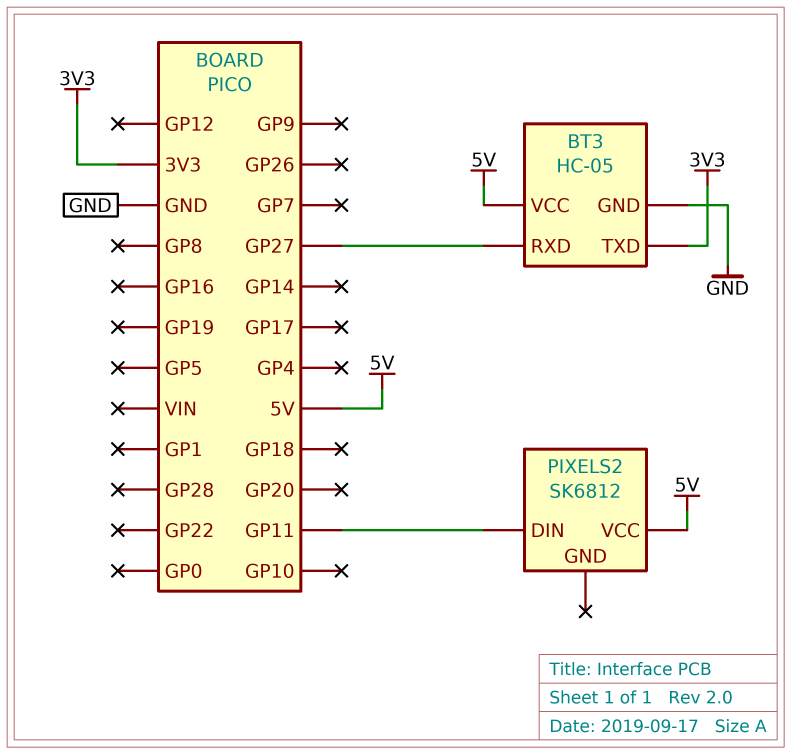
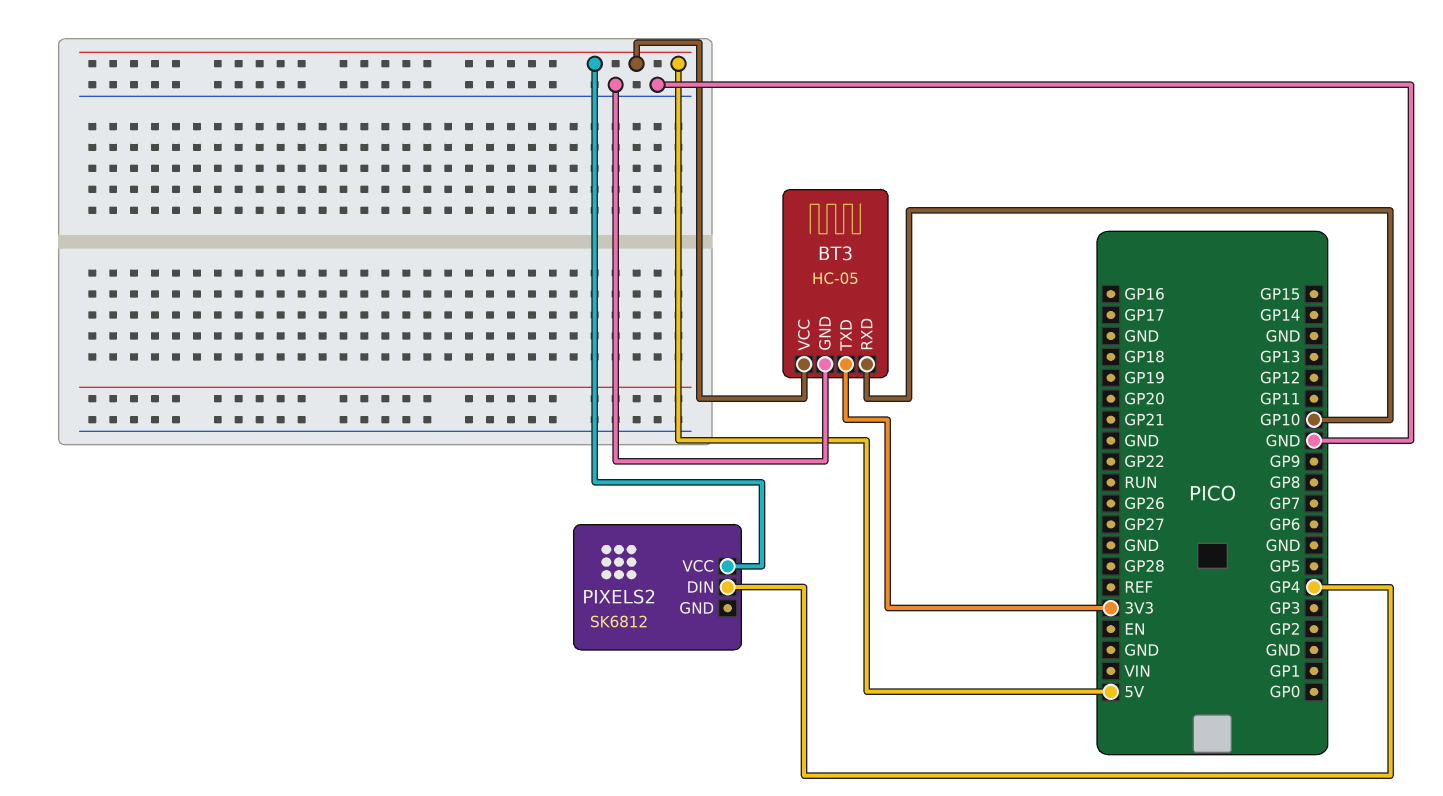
BT3 pin RXD: GP27 -> GP10
PIXELS2 pin DIN: GP11 -> GP4

